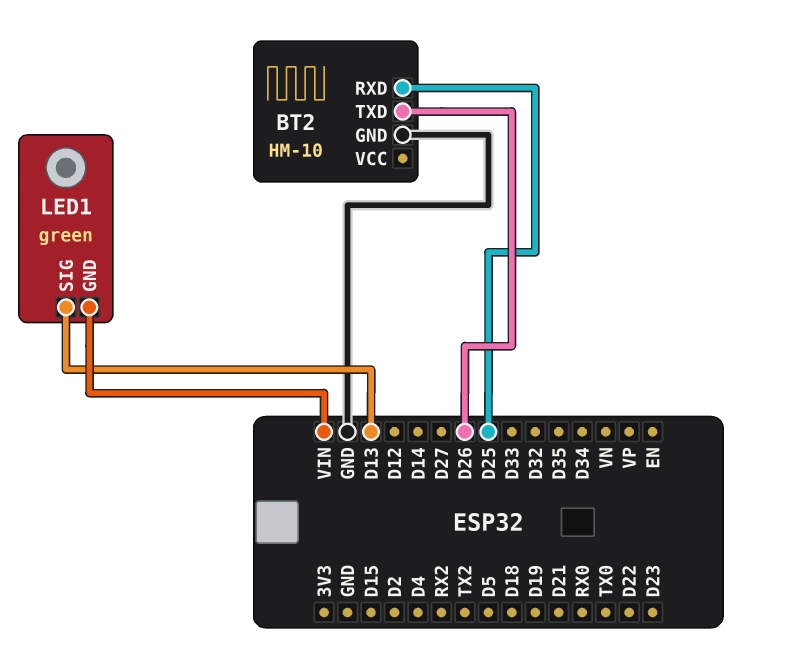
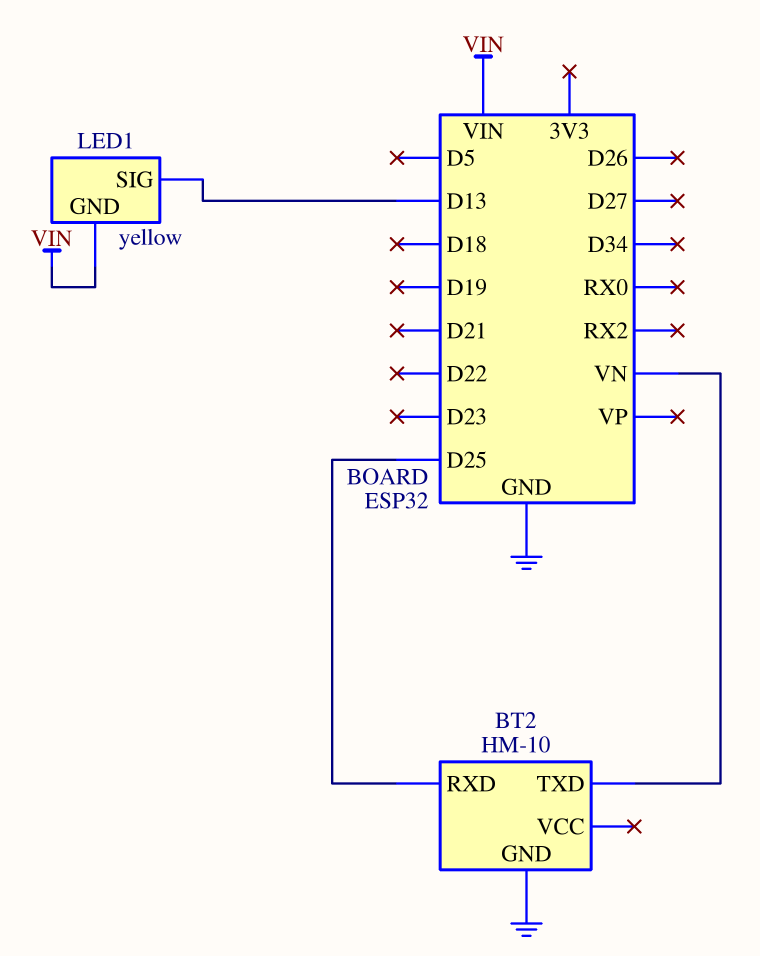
BT2 pin TXD: D26 -> VN
LED1: green -> yellow

